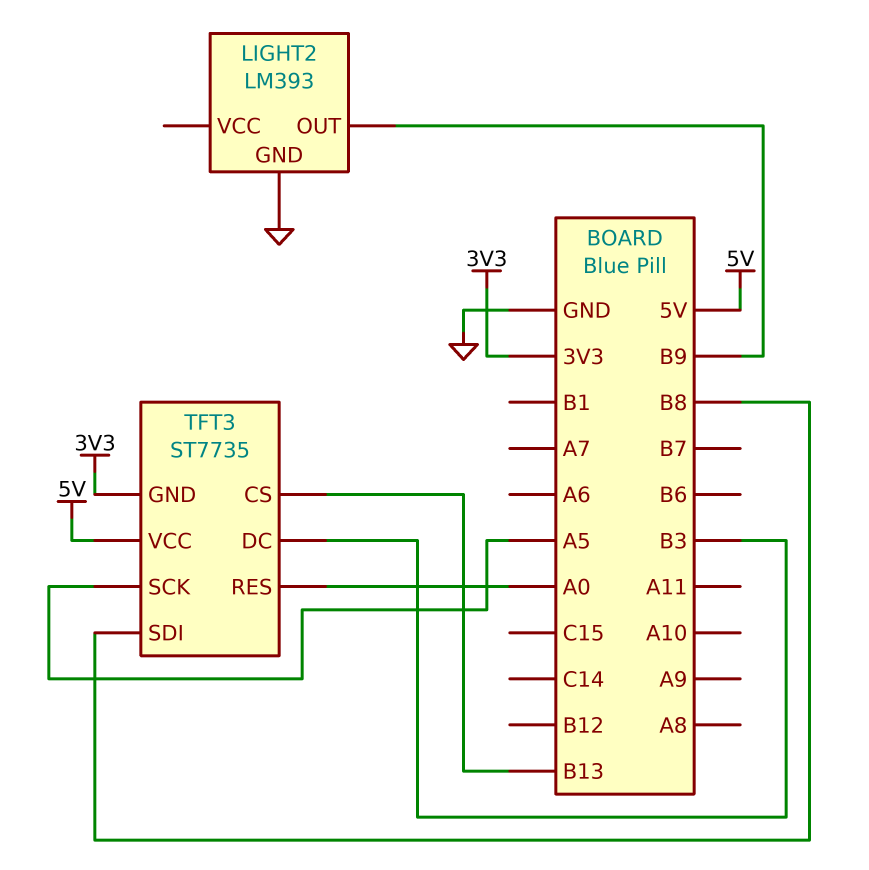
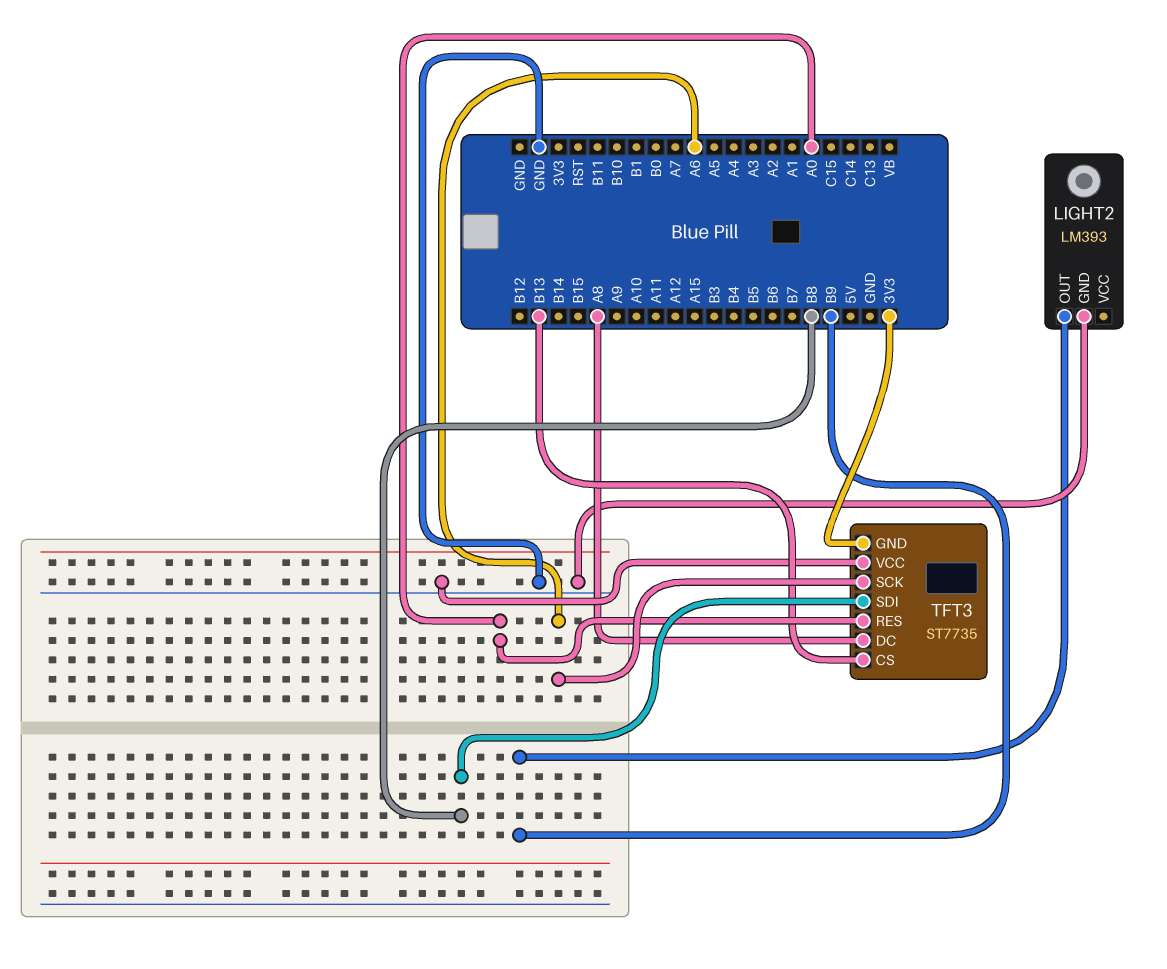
TFT3 pin DC: B3 -> A8
TFT3 pin SCK: A5 -> A6
TFT3 pin VCC: 5V -> GND

